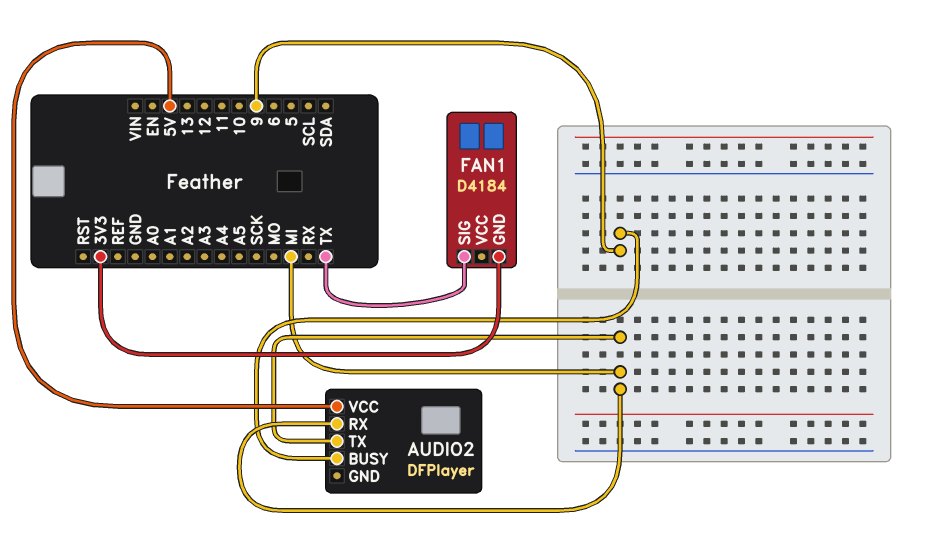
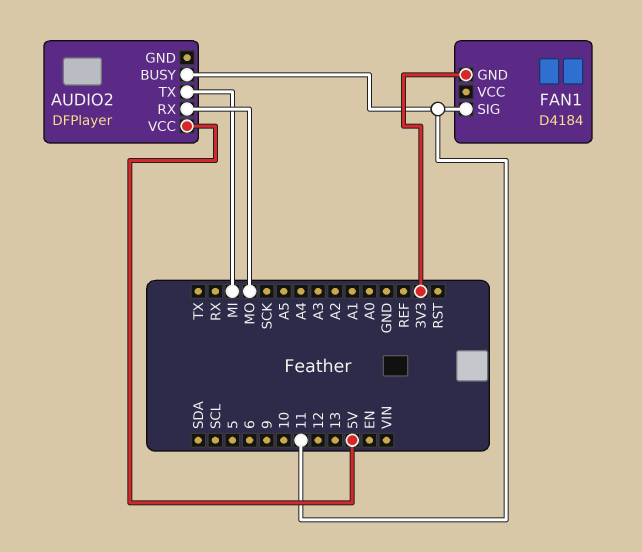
AUDIO2 pin BUSY: 9 -> 11
AUDIO2 pin RX: MI -> MO
FAN1 pin SIG: TX -> 11

